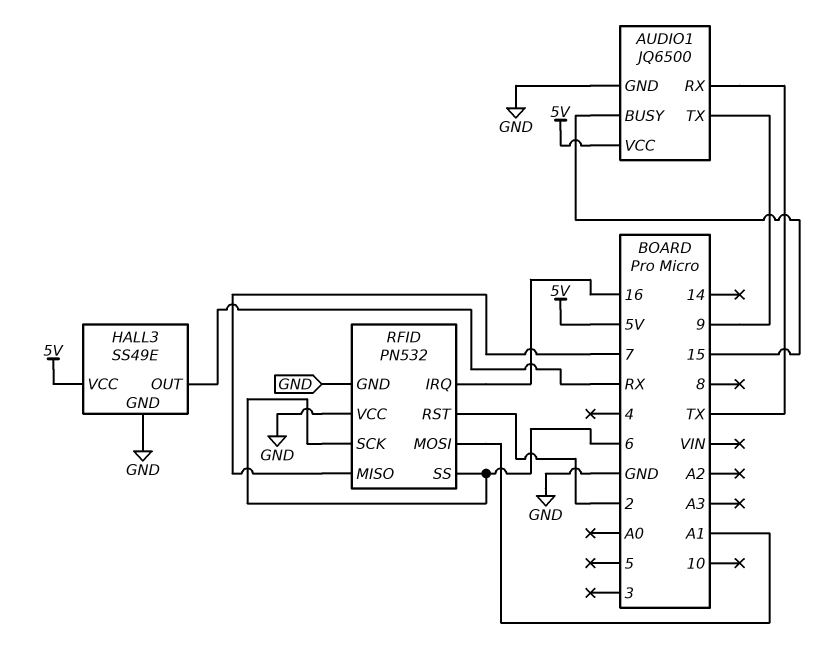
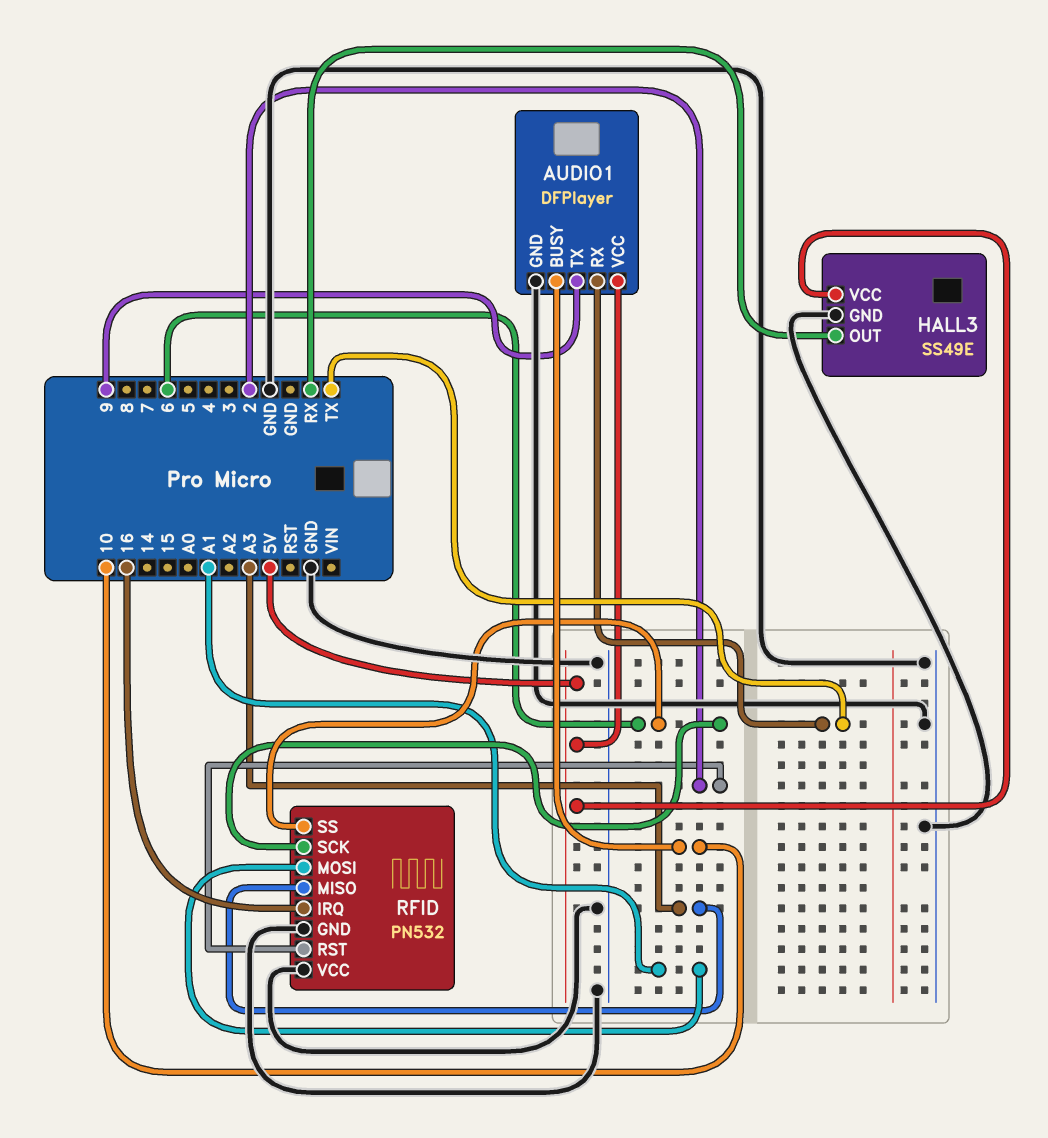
AUDIO1: JQ6500 -> DFPlayer
AUDIO1 pin BUSY: 15 -> 10
RFID pin MISO: 7 -> A3

